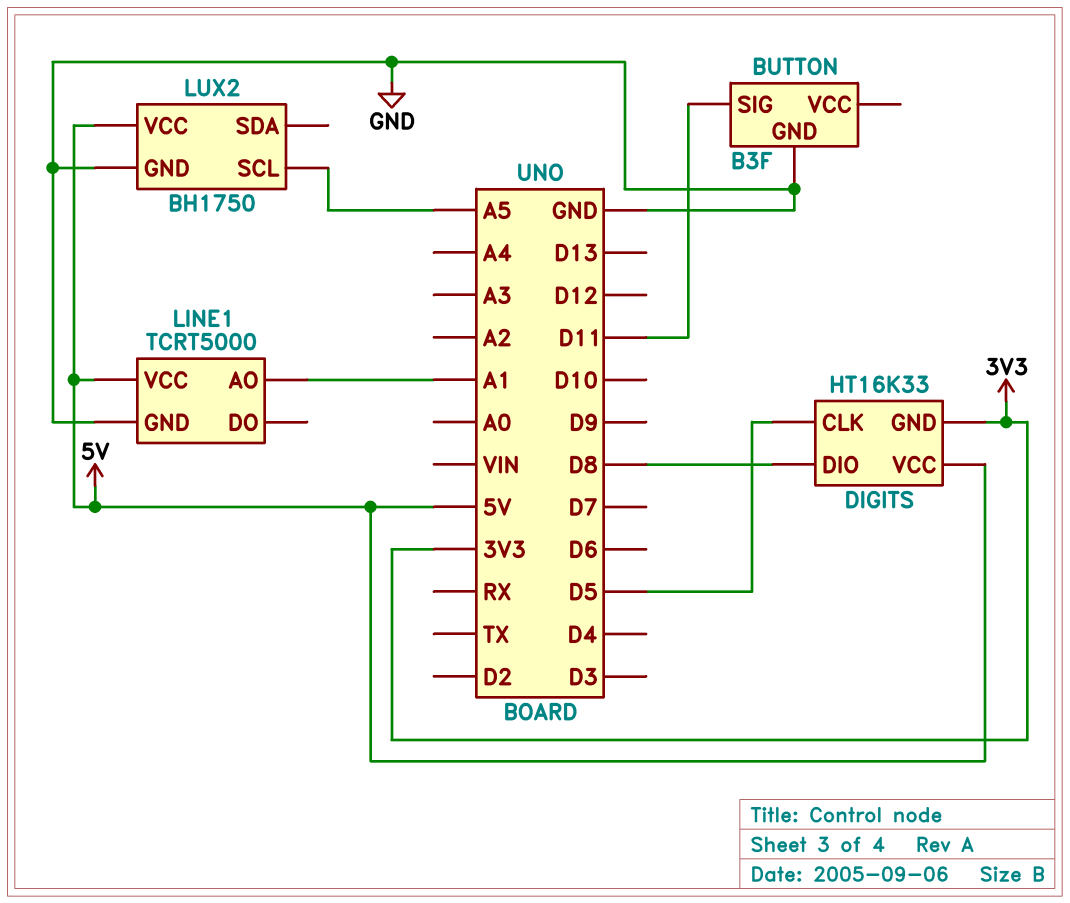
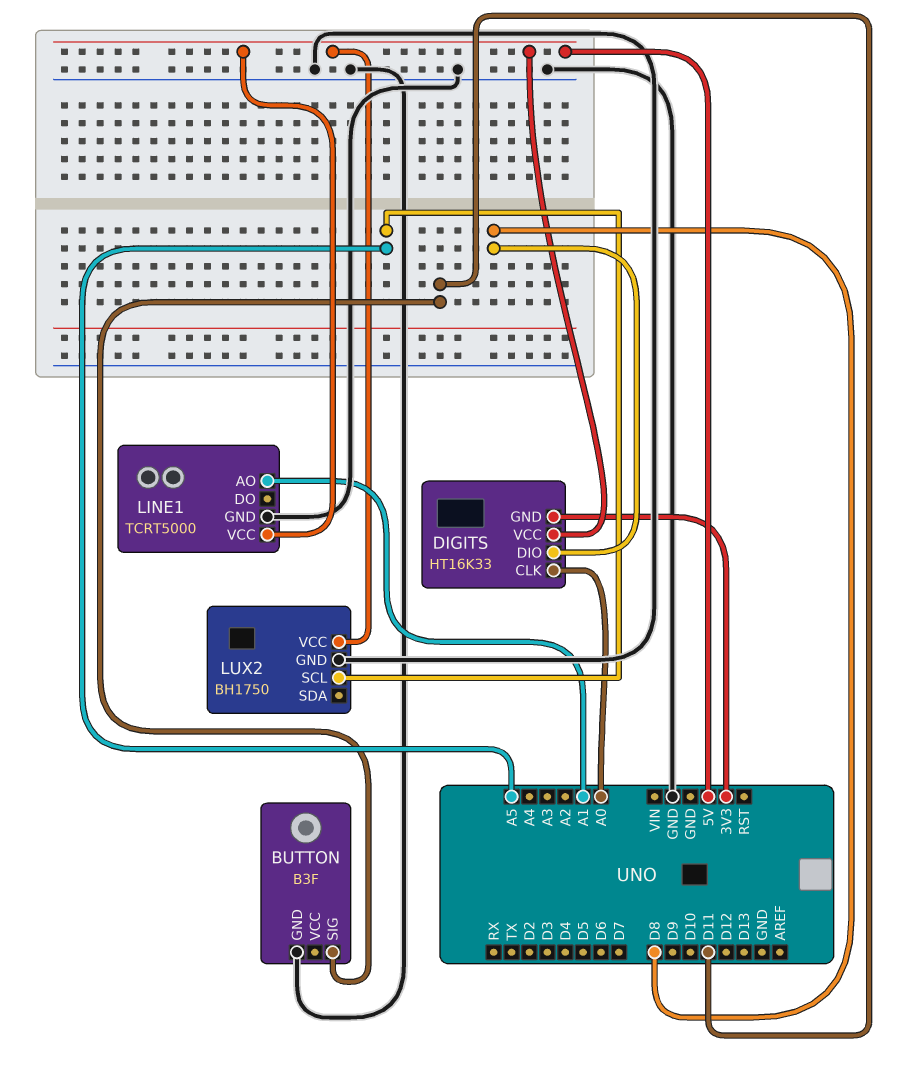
DIGITS pin CLK: D5 -> A0

